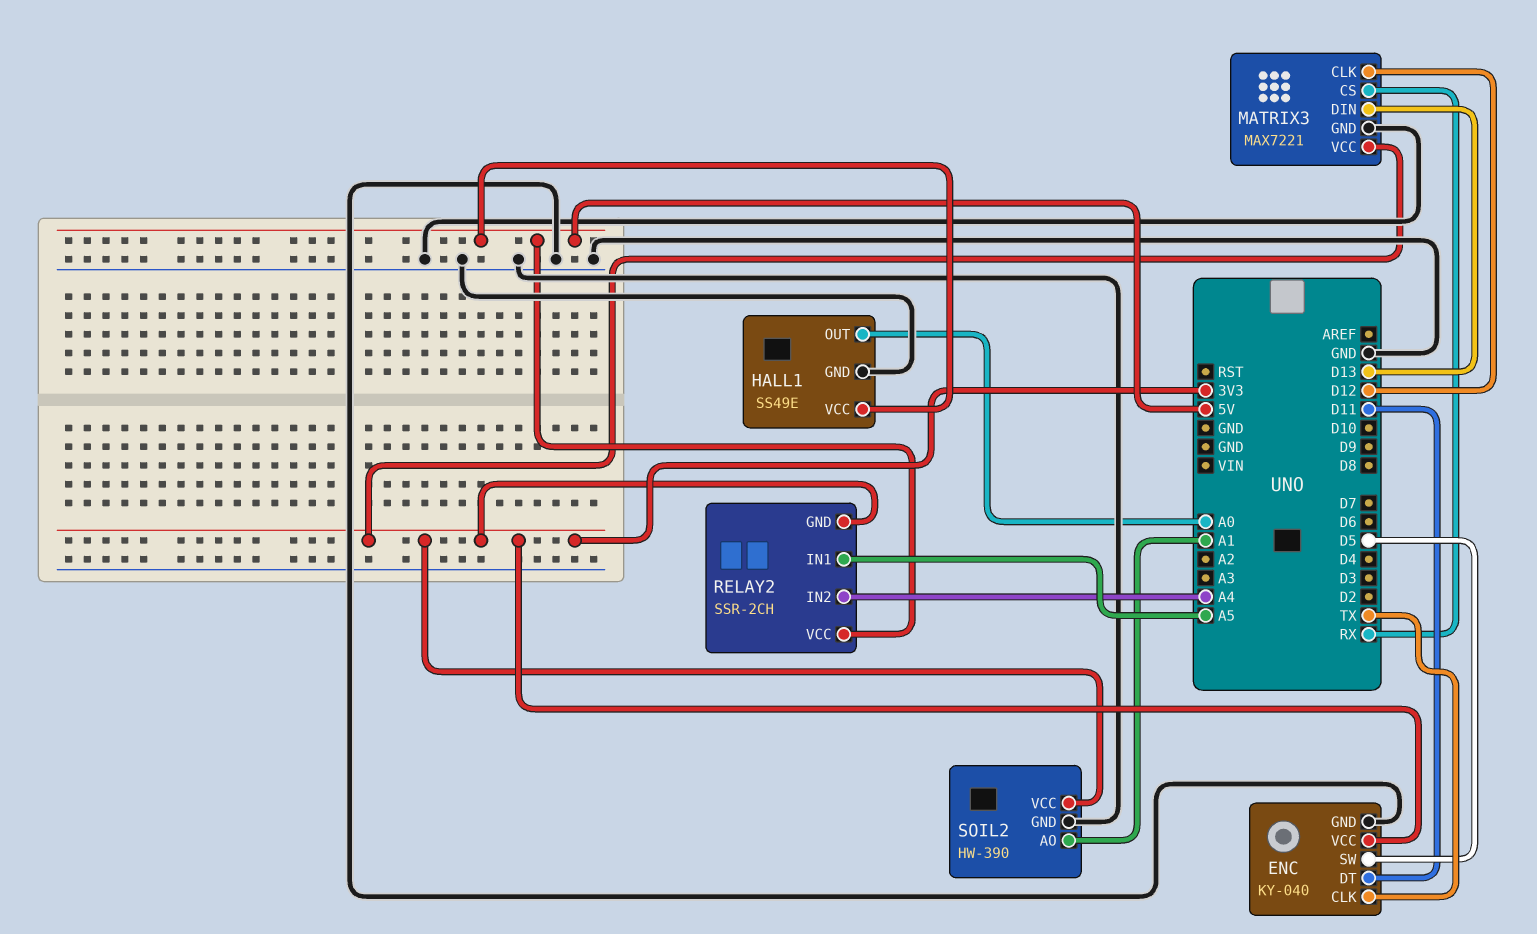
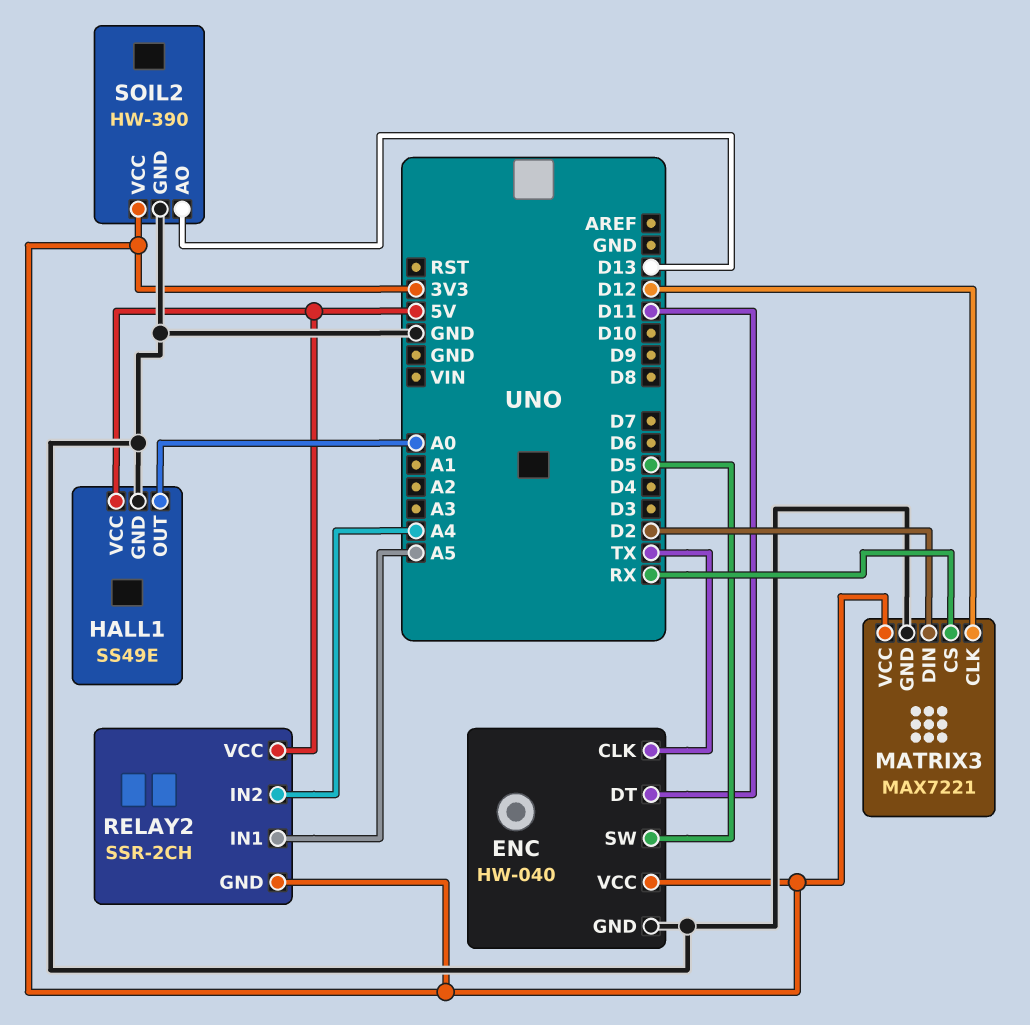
ENC: KY-040 -> HW-040
MATRIX3 pin DIN: D13 -> D2
SOIL2 pin AO: A1 -> D13

